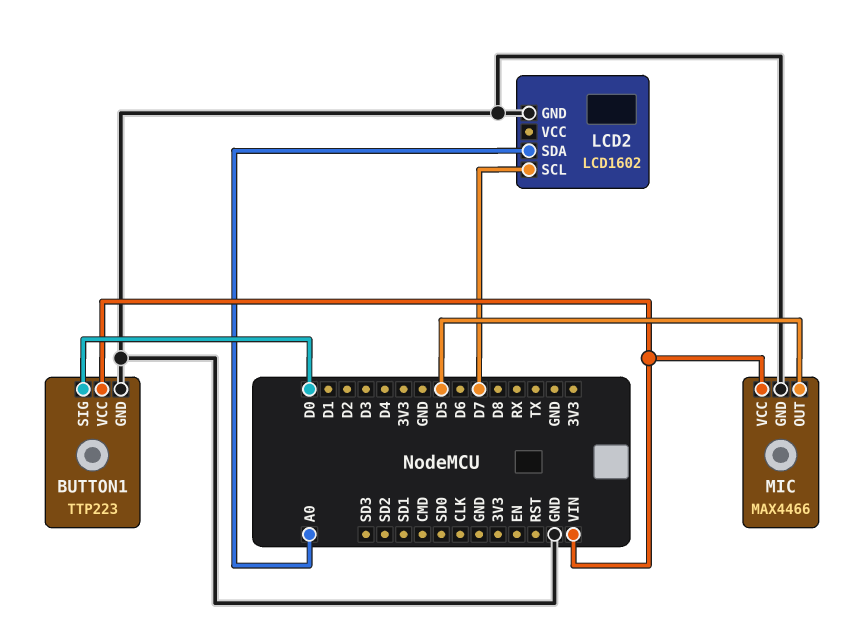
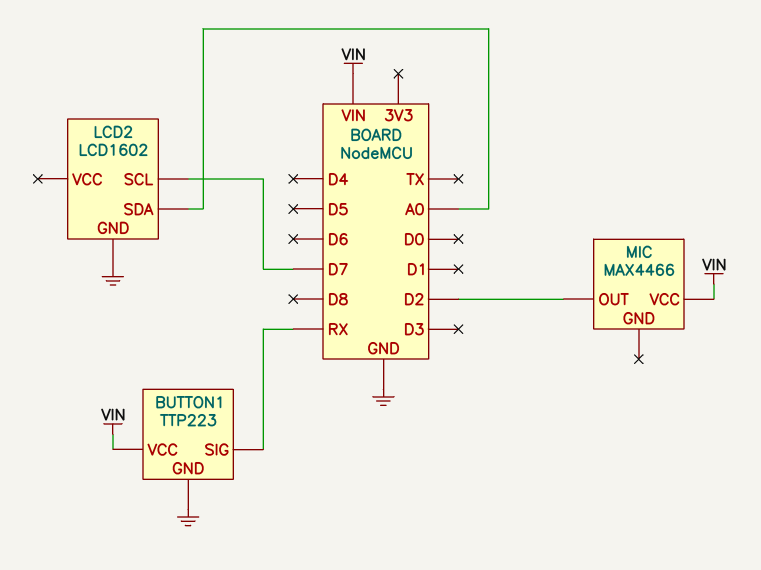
BUTTON1 pin SIG: D0 -> RX
MIC pin GND: GND -> none
MIC pin OUT: D5 -> D2

